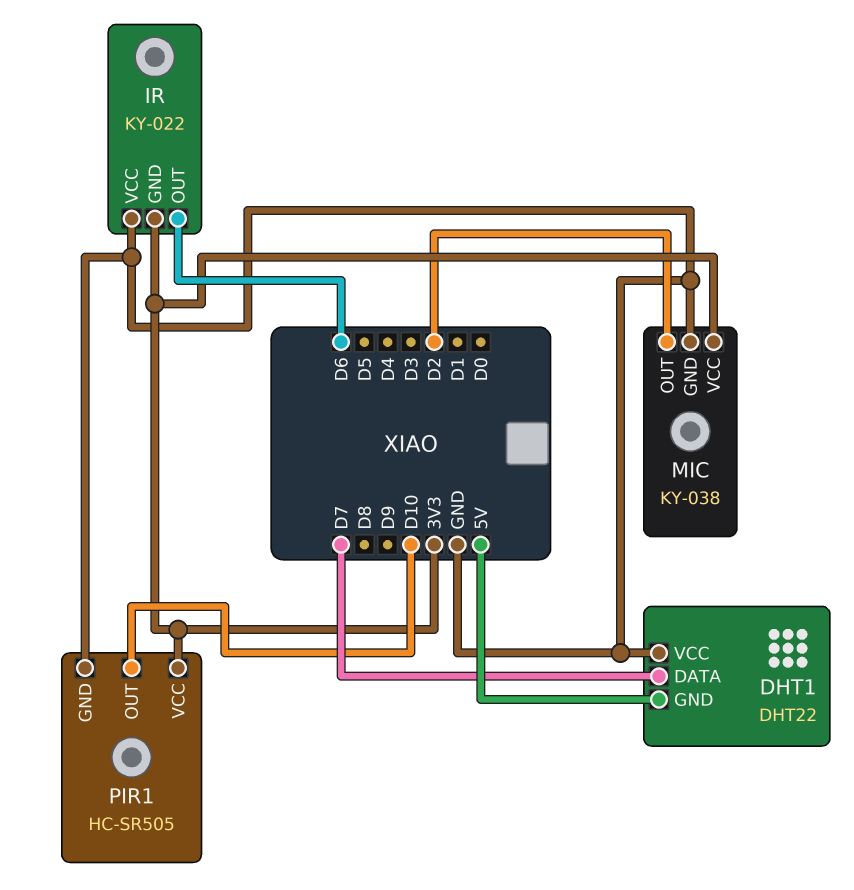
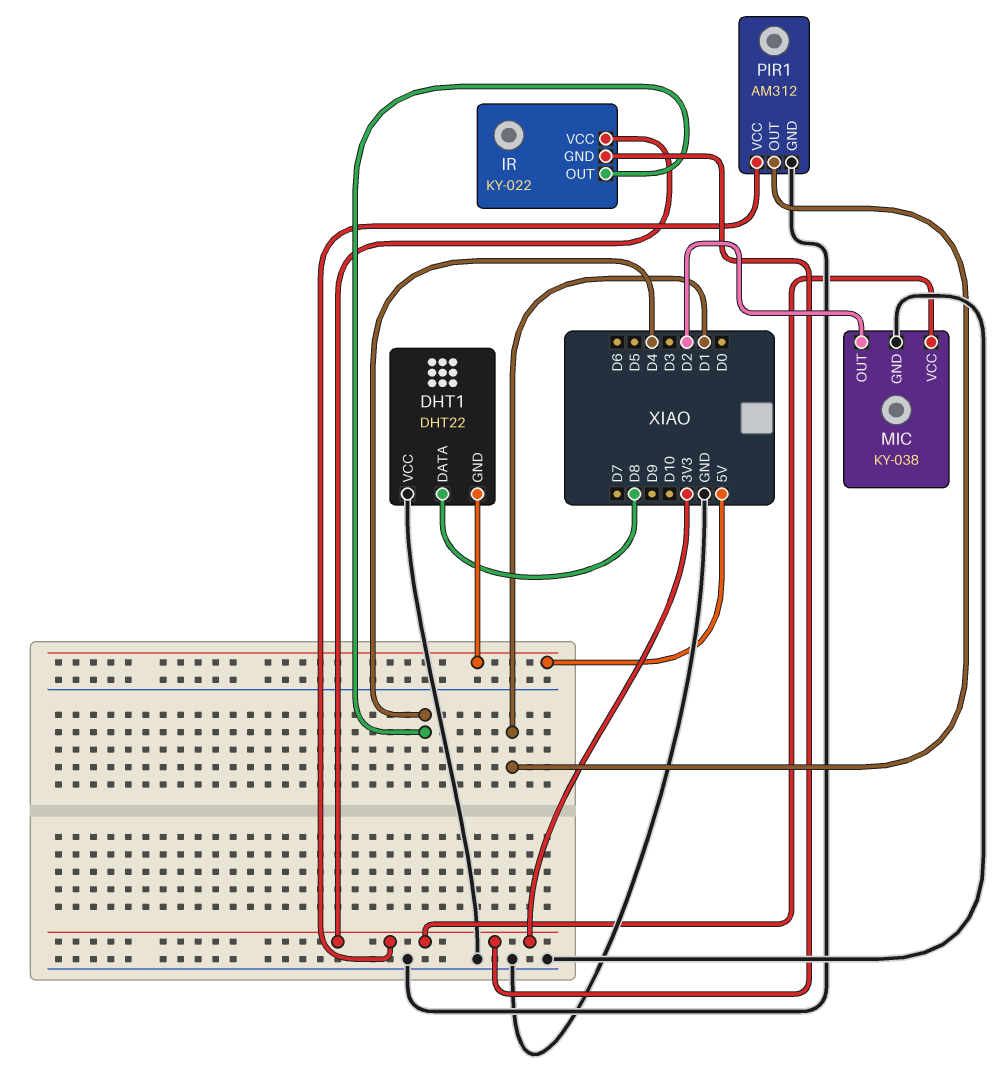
DHT1 pin DATA: D7 -> D8
IR pin OUT: D6 -> D4
IR pin VCC: GND -> 3V3
PIR1: HC-SR505 -> AM312
PIR1 pin OUT: D10 -> D1

